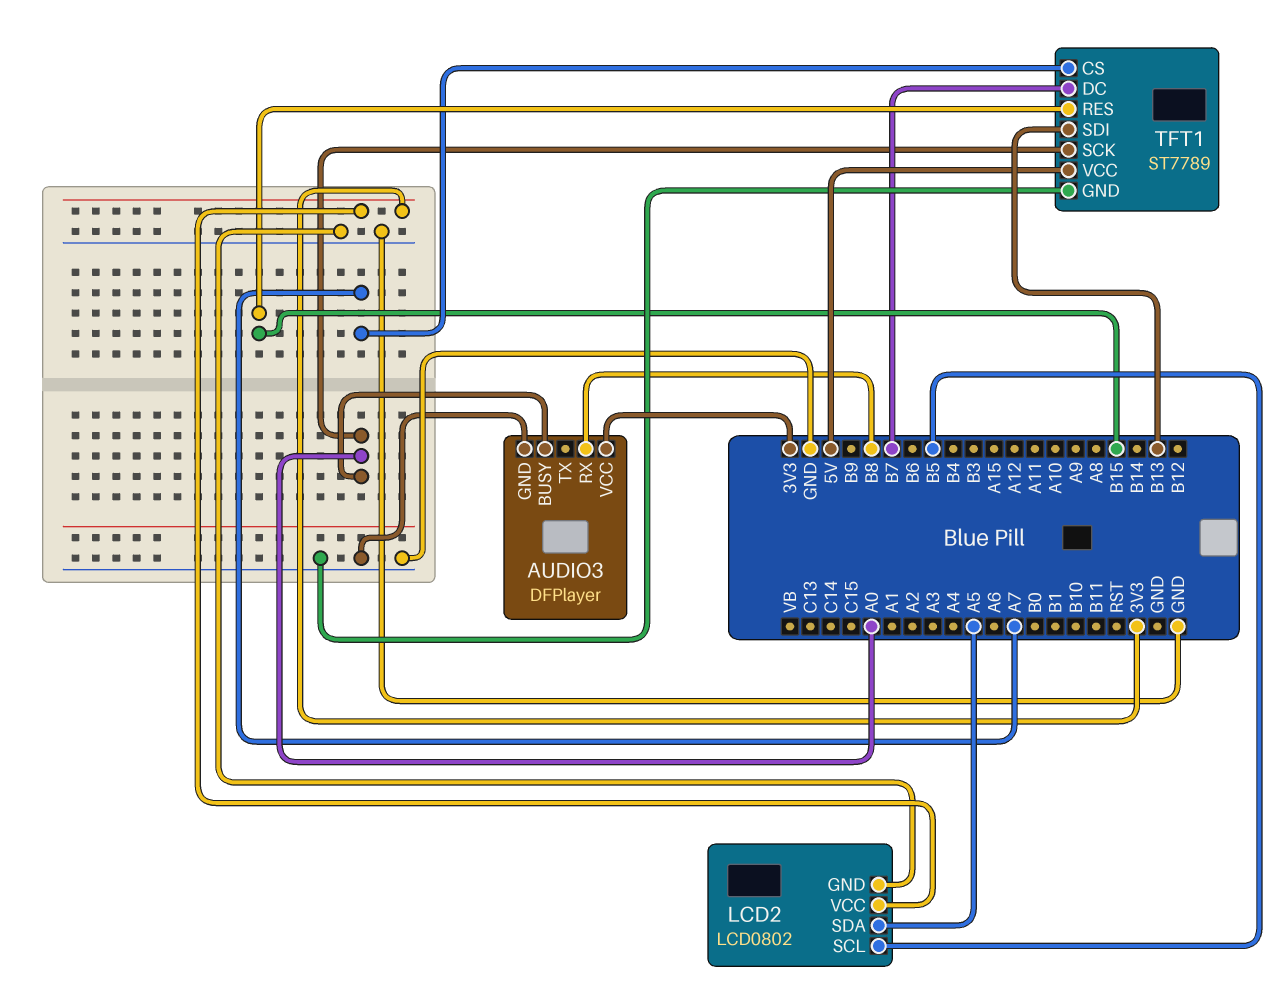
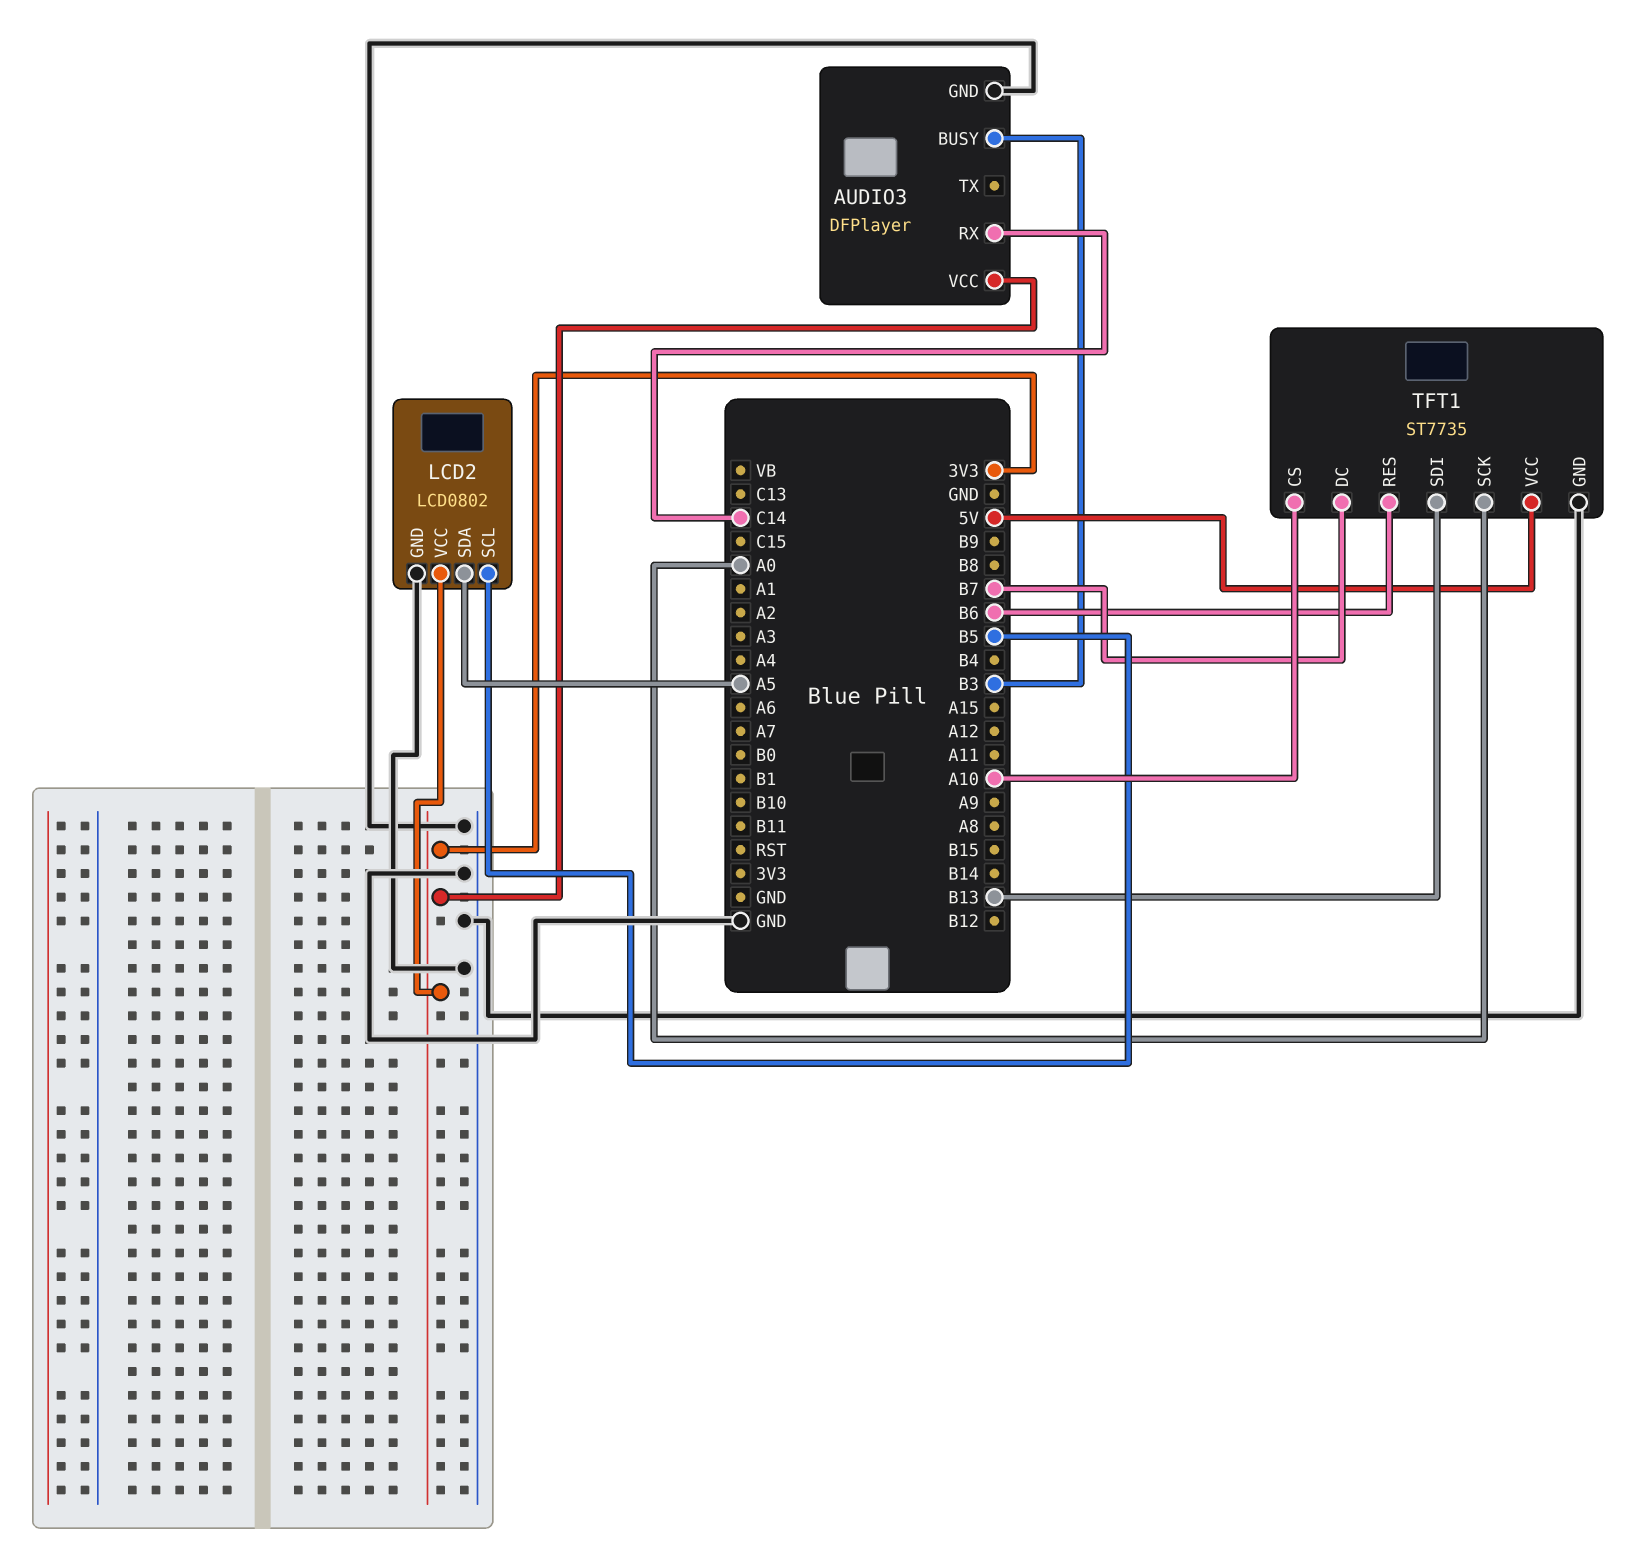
AUDIO3 pin BUSY: A0 -> B3
AUDIO3 pin RX: B8 -> C14
TFT1: ST7789 -> ST7735
TFT1 pin CS: A7 -> A10
TFT1 pin RES: B15 -> B6

